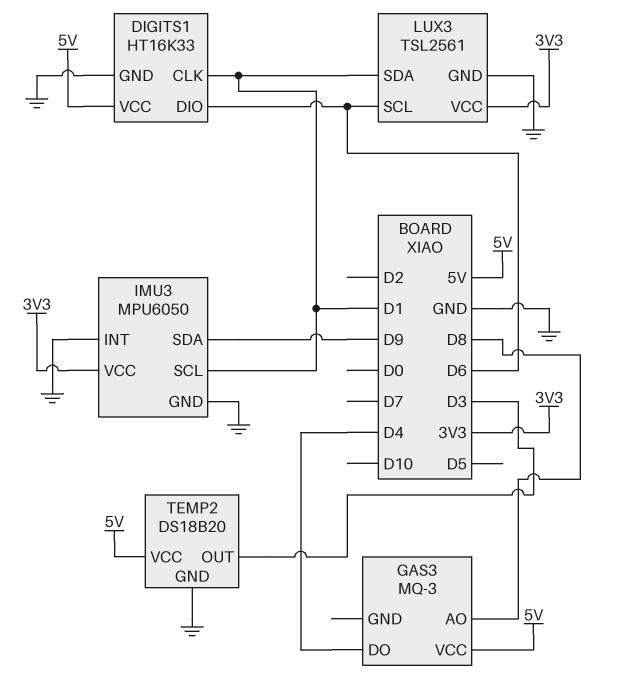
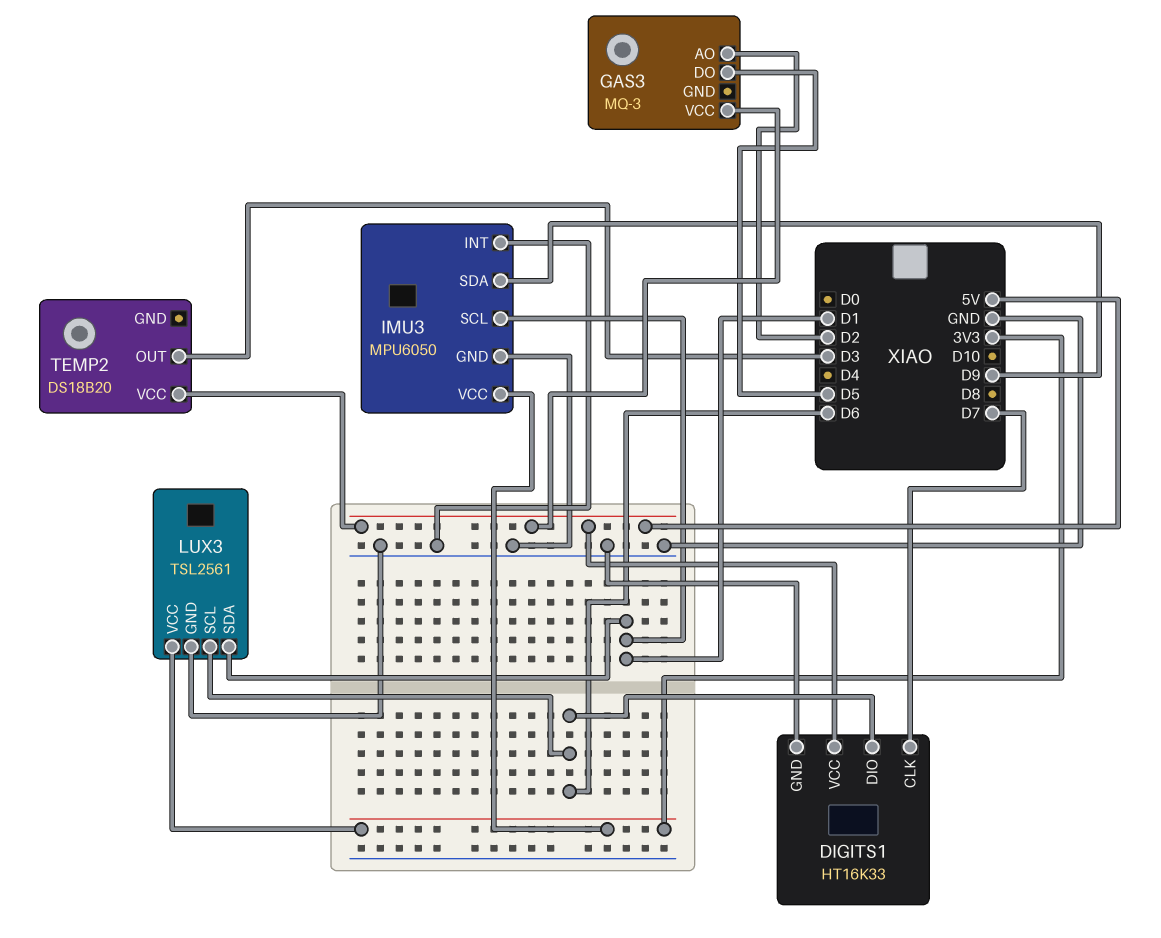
DIGITS1 pin CLK: D1 -> D7
GAS3 pin AO: D8 -> D2
GAS3 pin DO: D4 -> D5
TEMP2 pin GND: GND -> none

